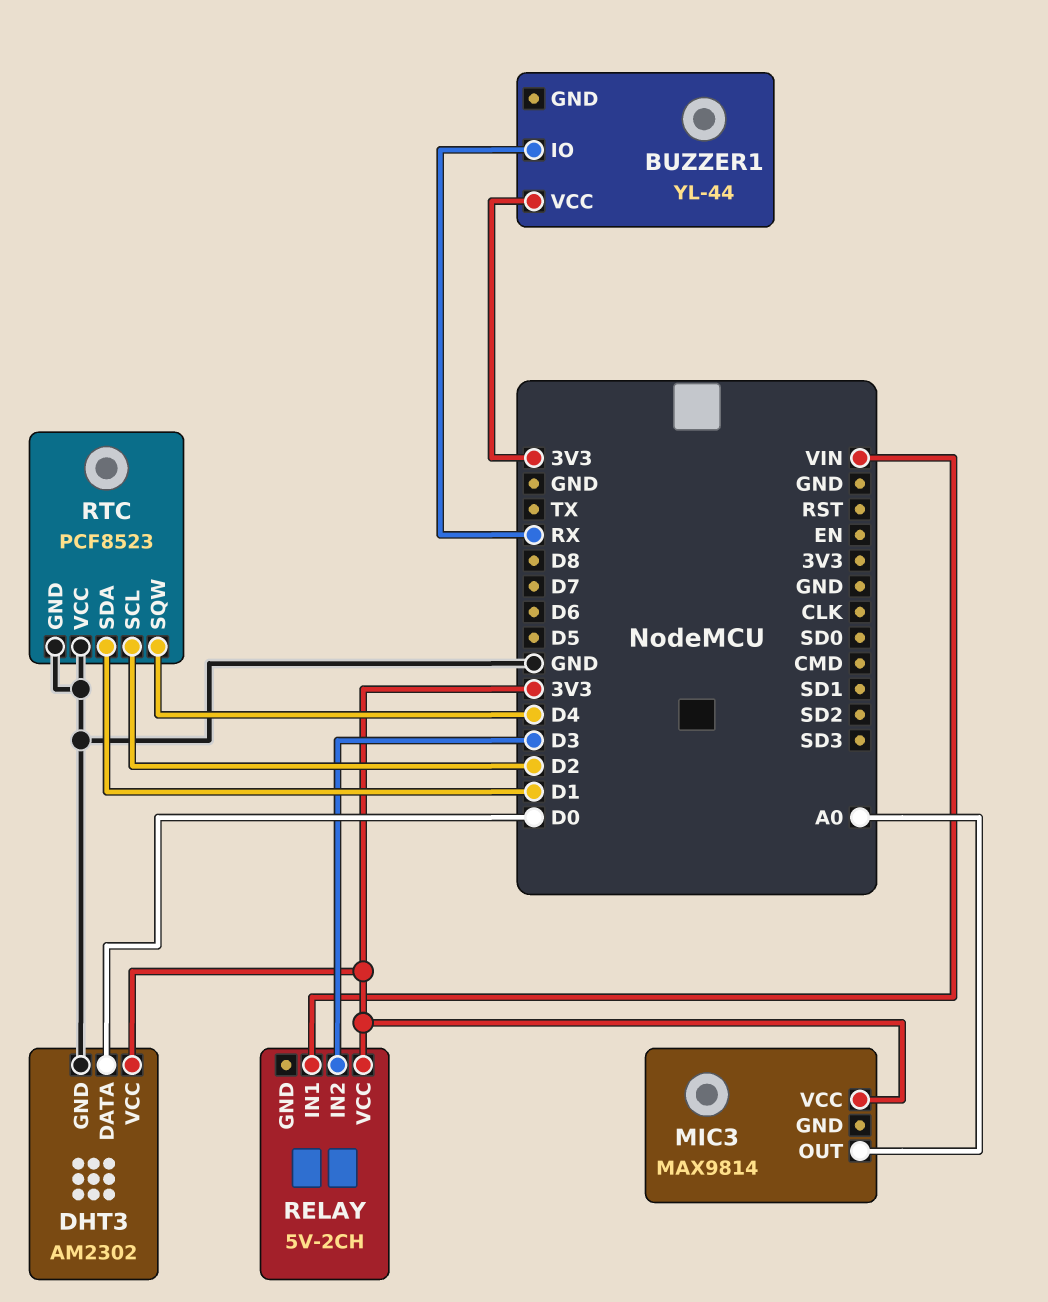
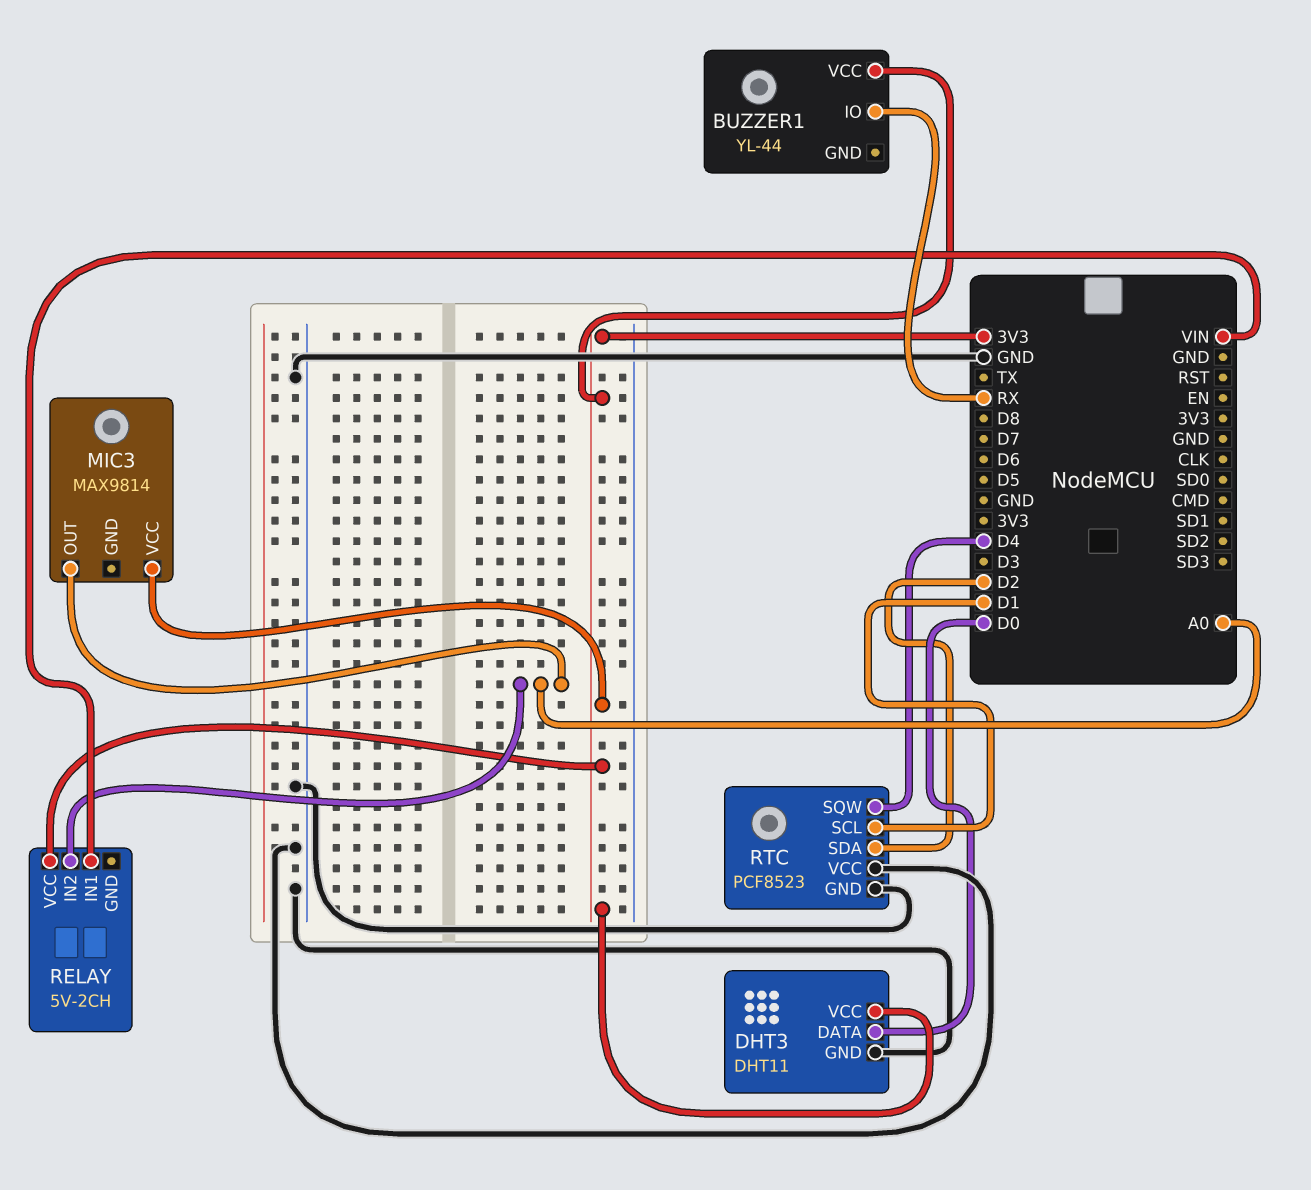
DHT3: AM2302 -> DHT11
RELAY pin IN2: D3 -> A0
RTC pin SCL: D2 -> D1
RTC pin SDA: D1 -> D2

